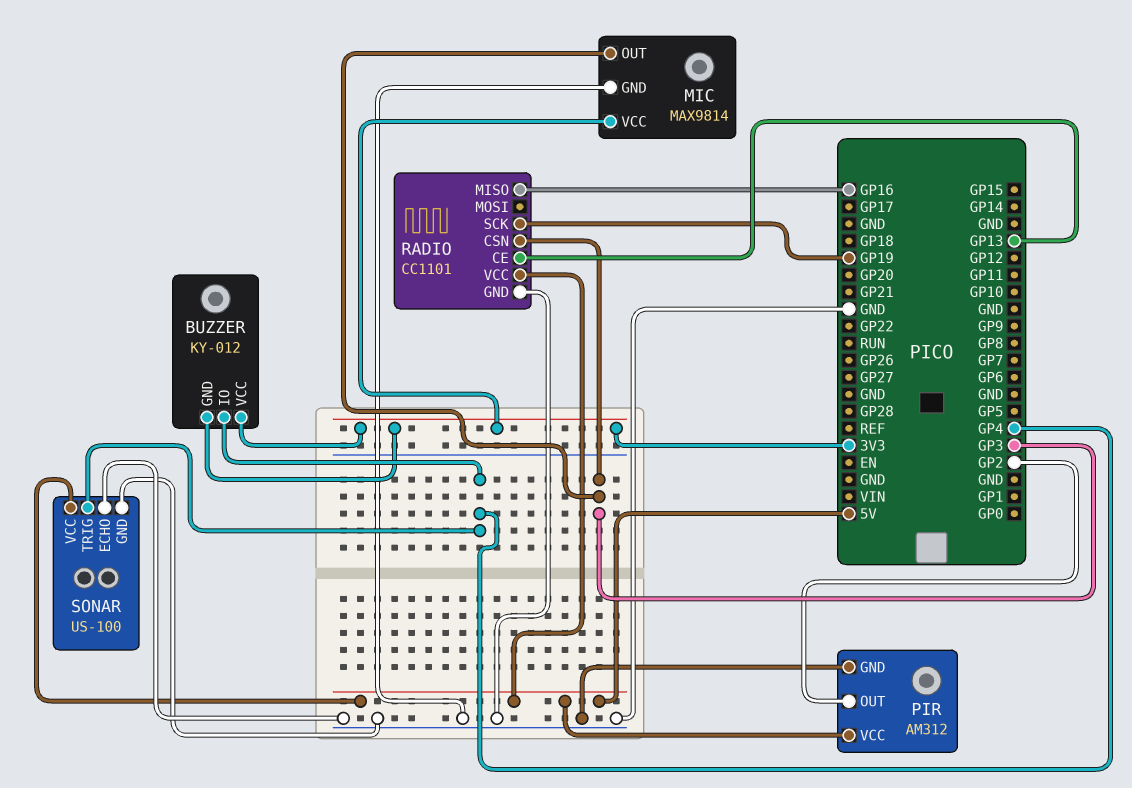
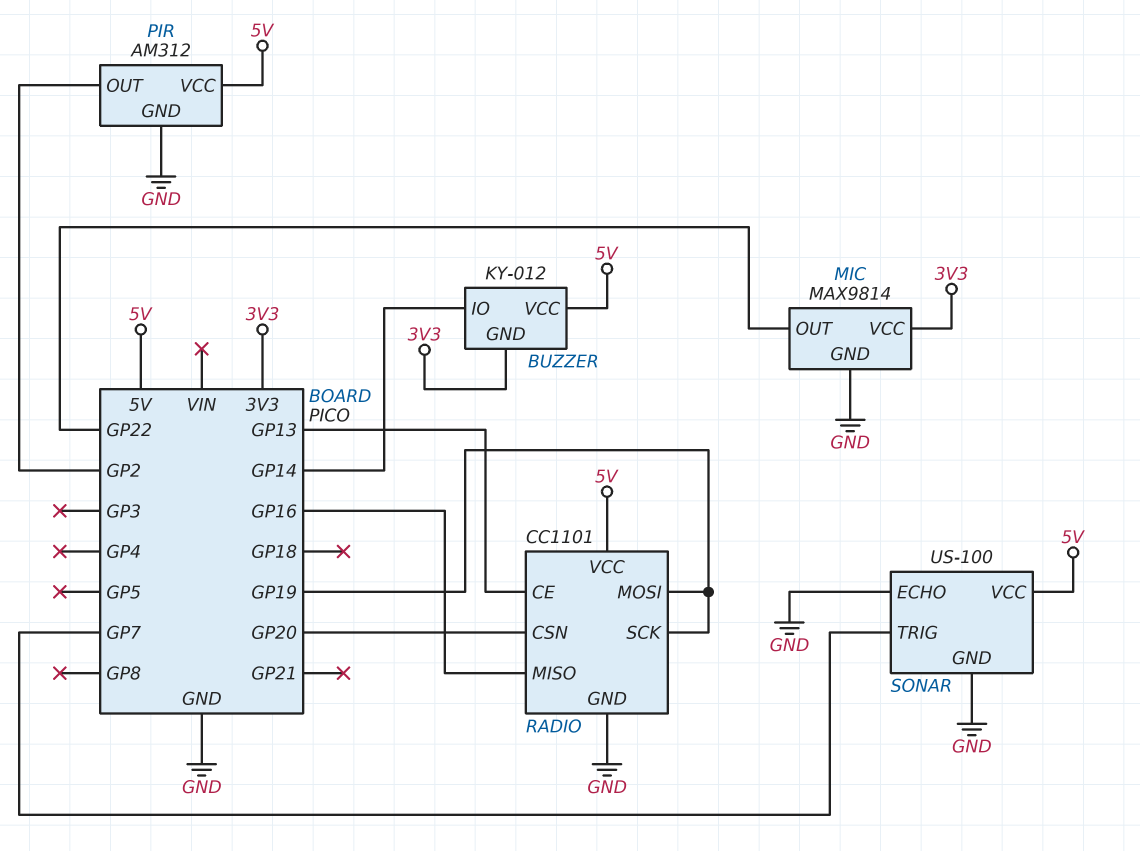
BUZZER pin IO: GP4 -> GP14
BUZZER pin VCC: 3V3 -> 5V
MIC pin OUT: GP3 -> GP22
RADIO pin CSN: GP3 -> GP20
RADIO pin MOSI: none -> GP19
SONAR pin TRIG: GP4 -> GP7

